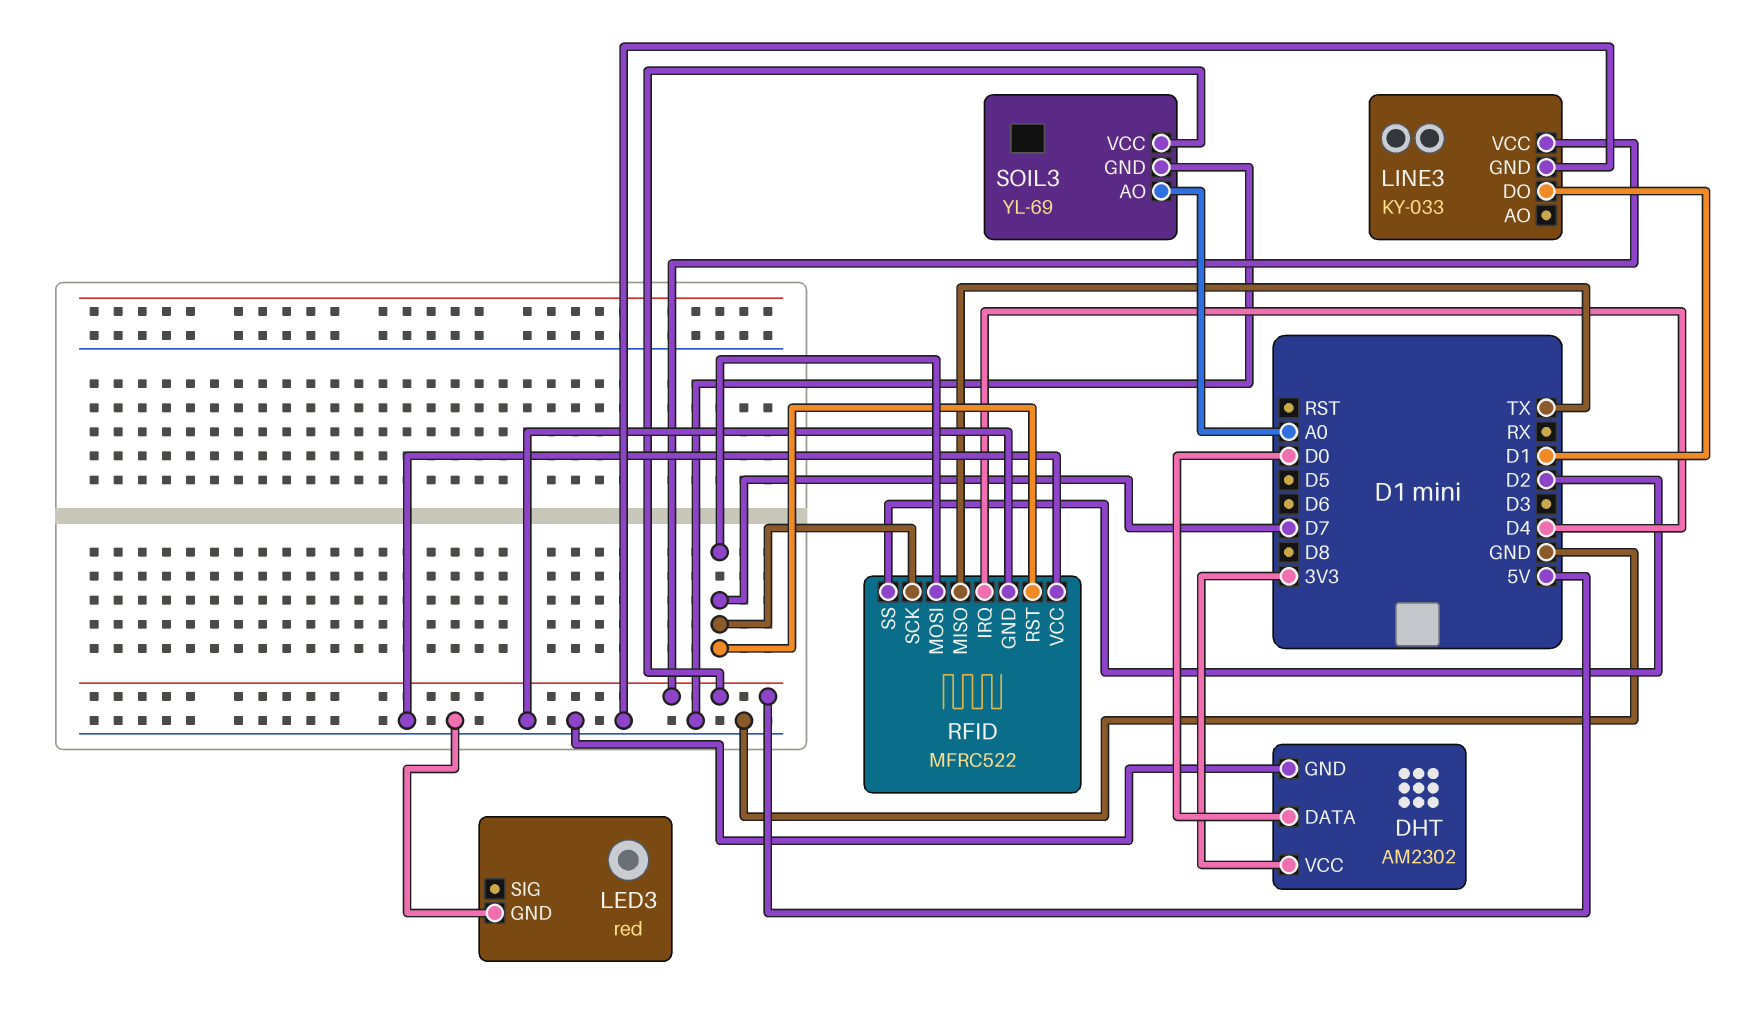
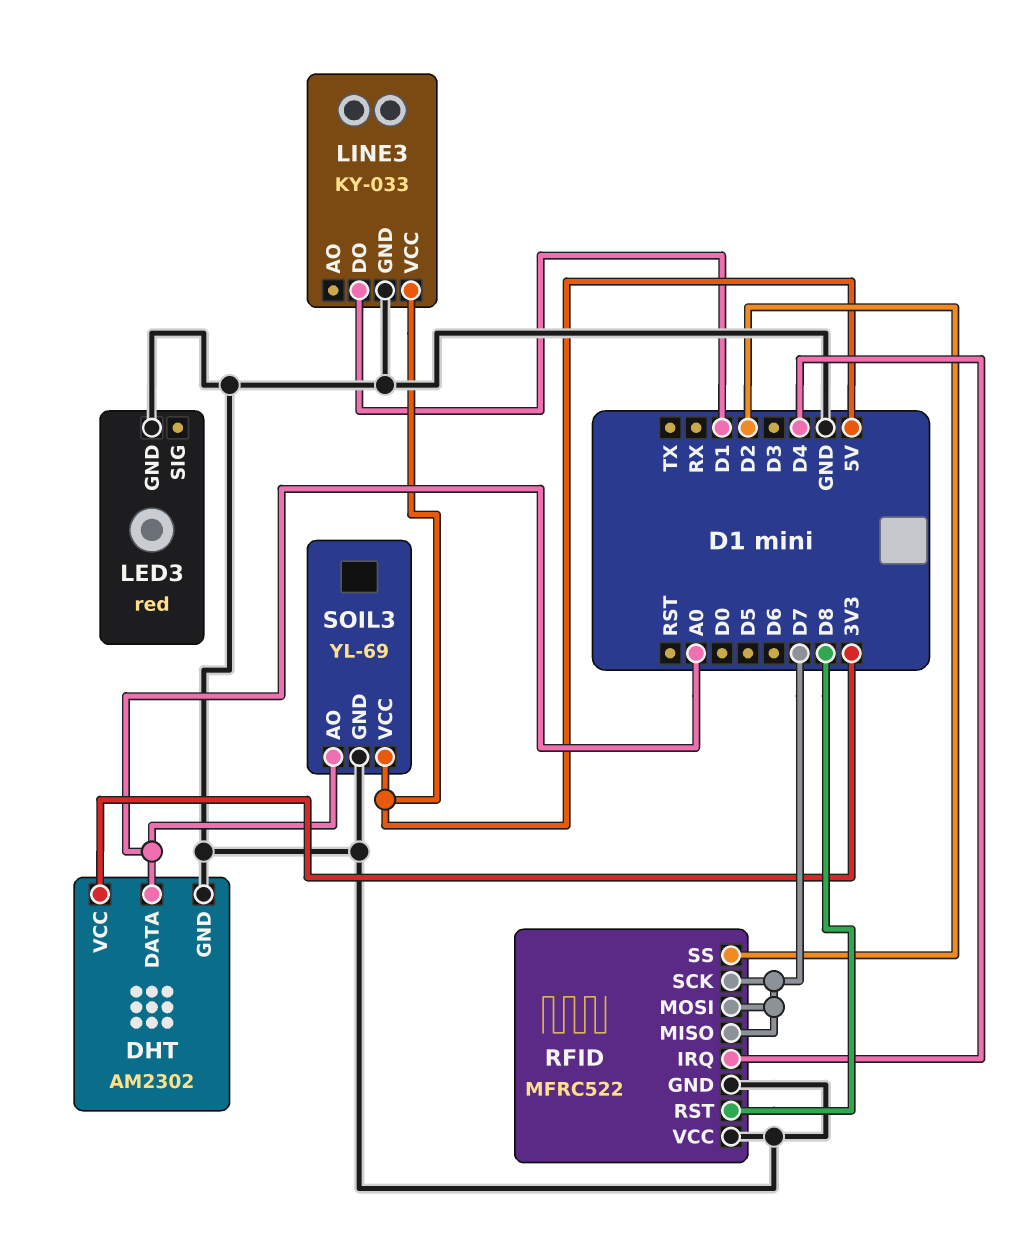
DHT pin DATA: D0 -> A0
RFID pin MISO: TX -> D7
RFID pin RST: D7 -> D8

